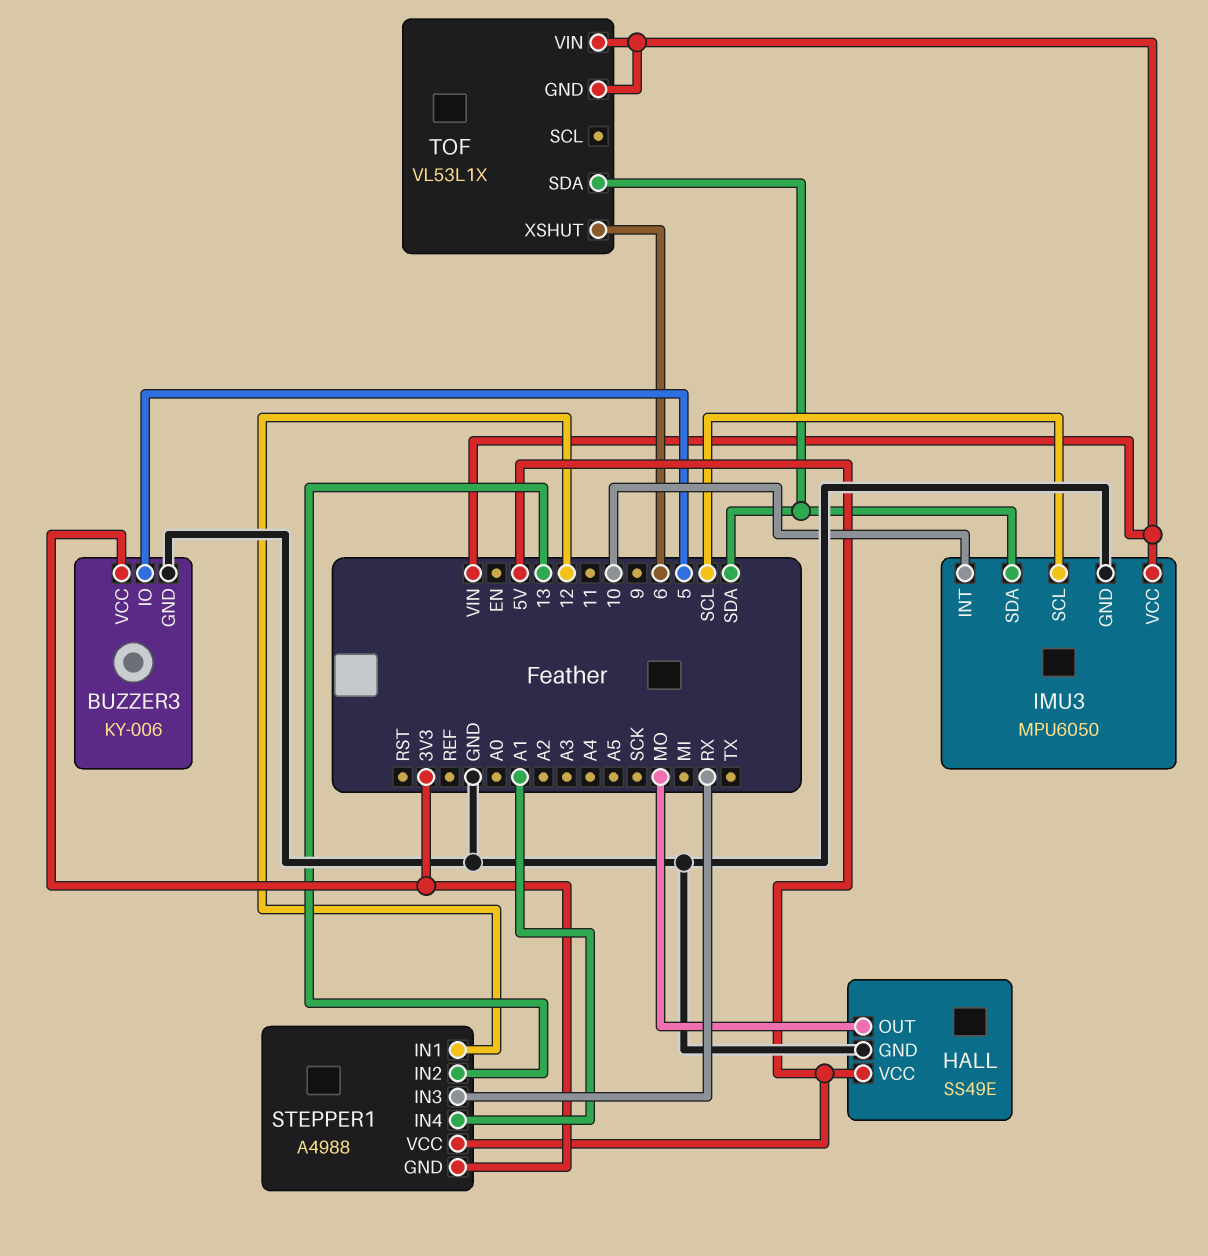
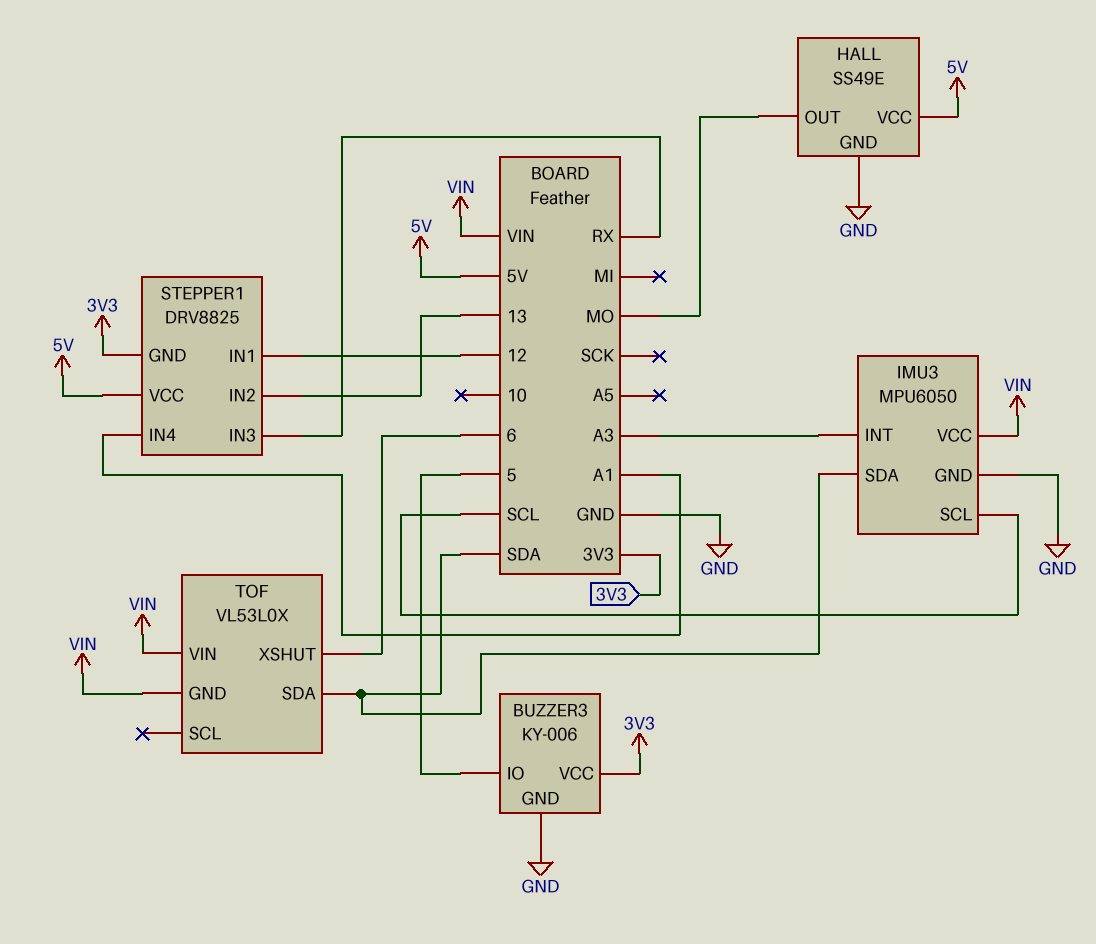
IMU3 pin INT: 10 -> A3
STEPPER1: A4988 -> DRV8825
TOF: VL53L1X -> VL53L0X

